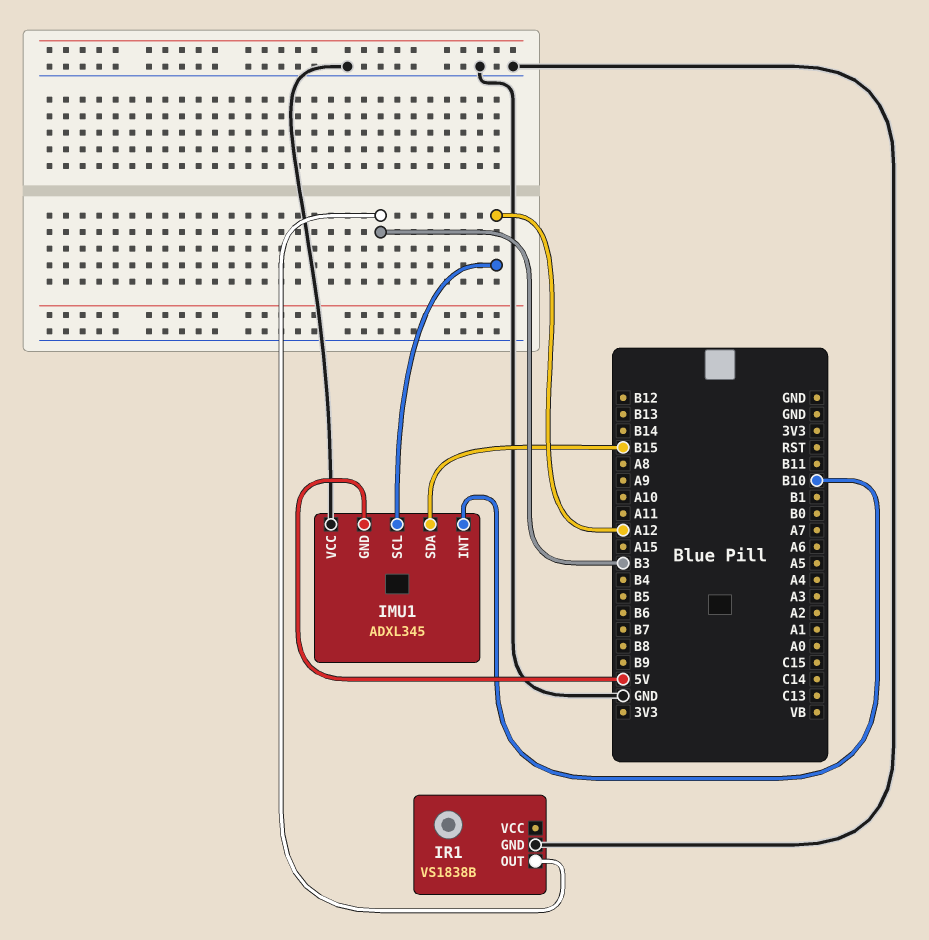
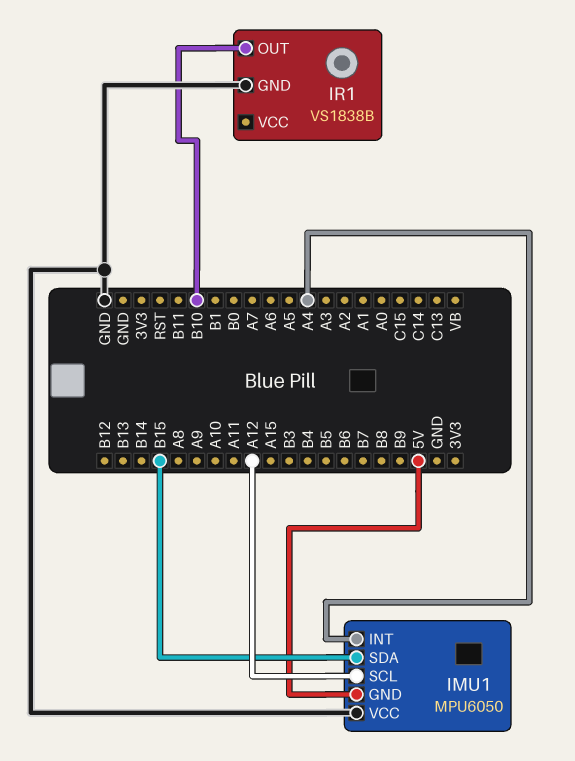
IMU1: ADXL345 -> MPU6050
IMU1 pin INT: B10 -> A4
IR1 pin OUT: B3 -> B10

